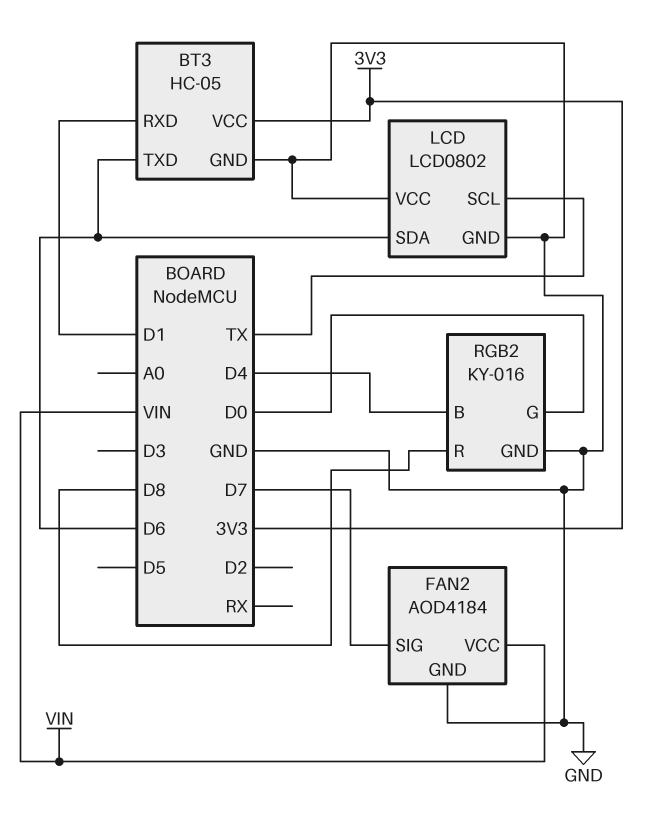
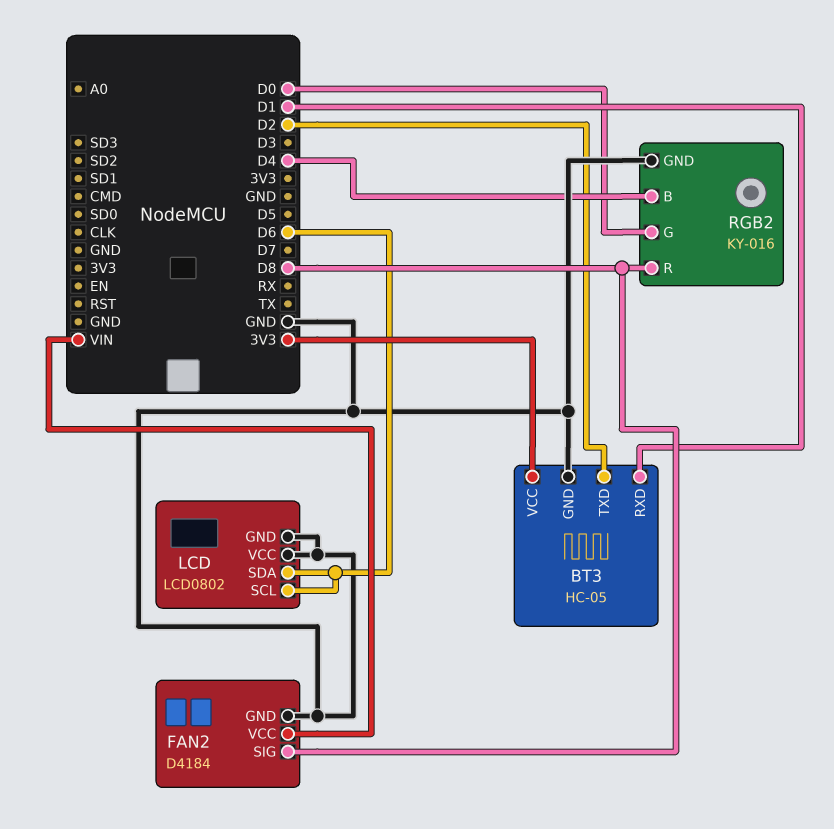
BT3 pin TXD: D6 -> D2
FAN2: AOD4184 -> D4184
FAN2 pin SIG: D7 -> D8
LCD pin SCL: TX -> D6

